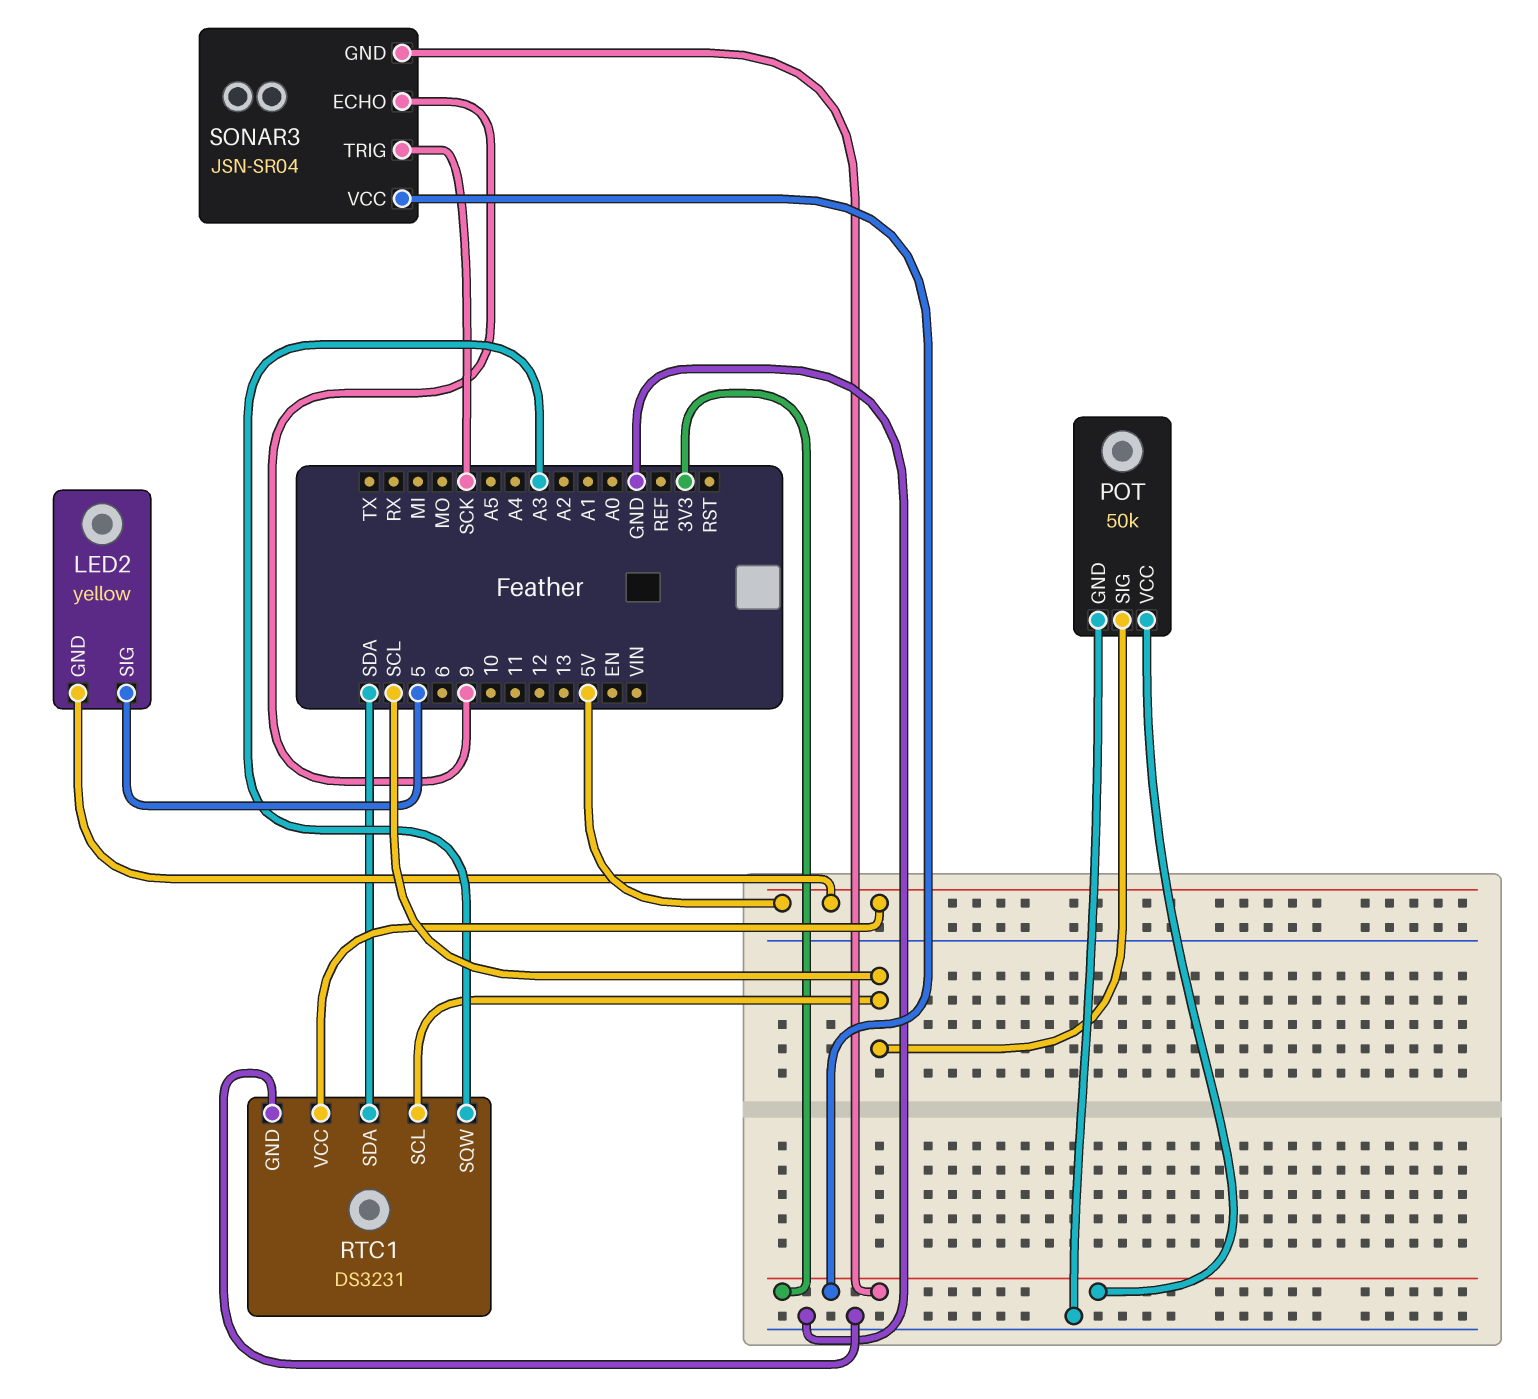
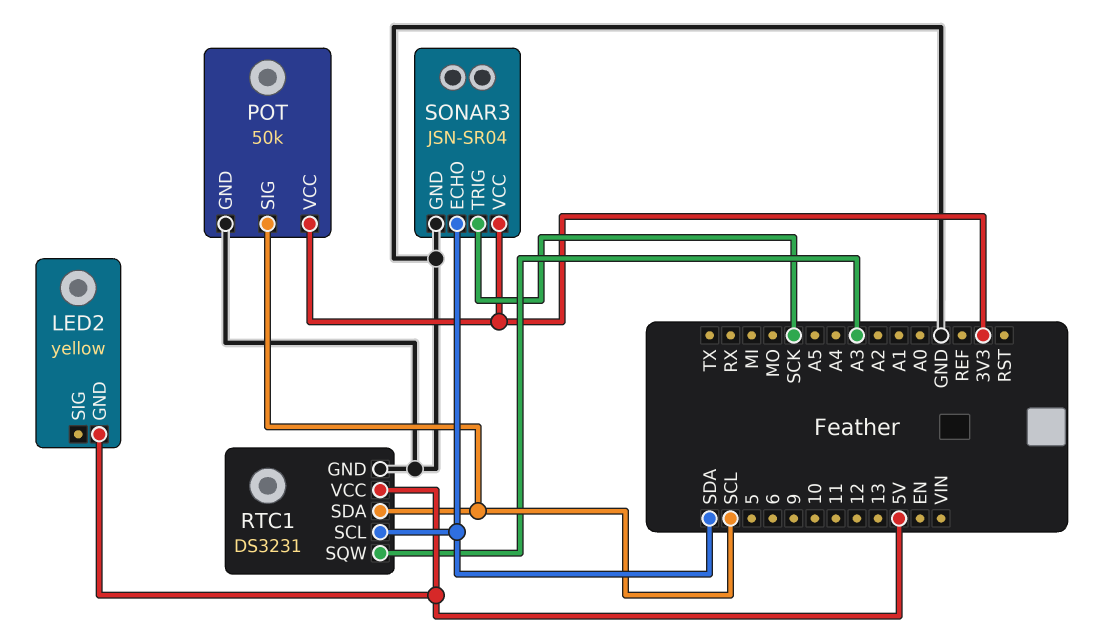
LED2 pin SIG: 5 -> none
RTC1 pin SCL: SCL -> SDA
RTC1 pin SDA: SDA -> SCL
SONAR3 pin ECHO: 9 -> SDA
SONAR3 pin GND: 3V3 -> GND

